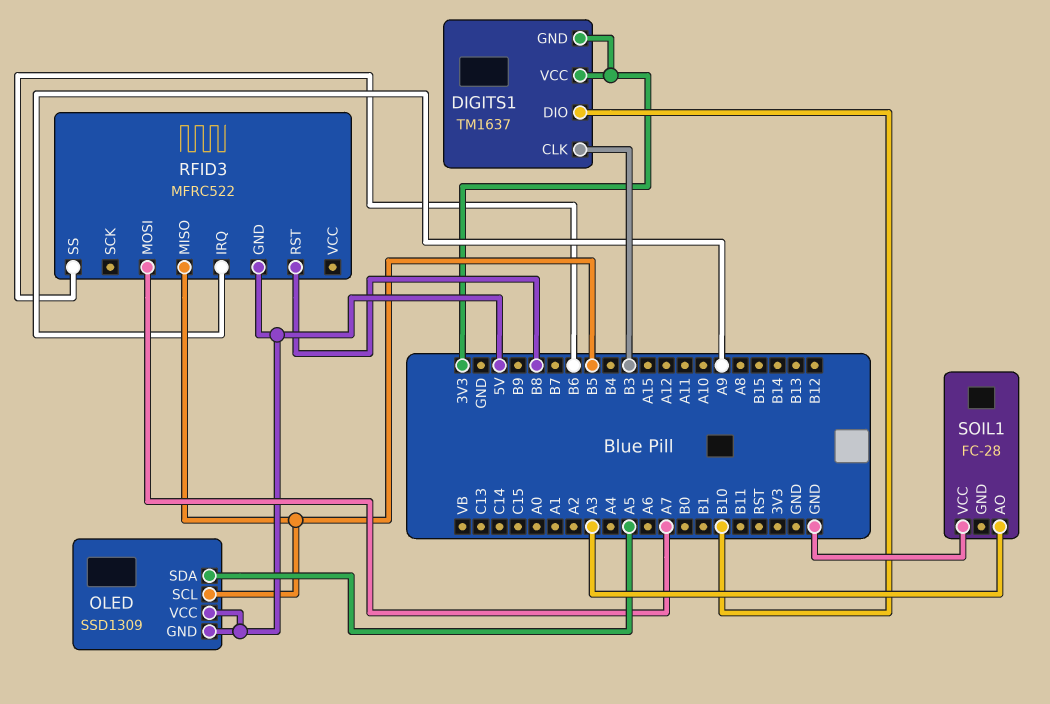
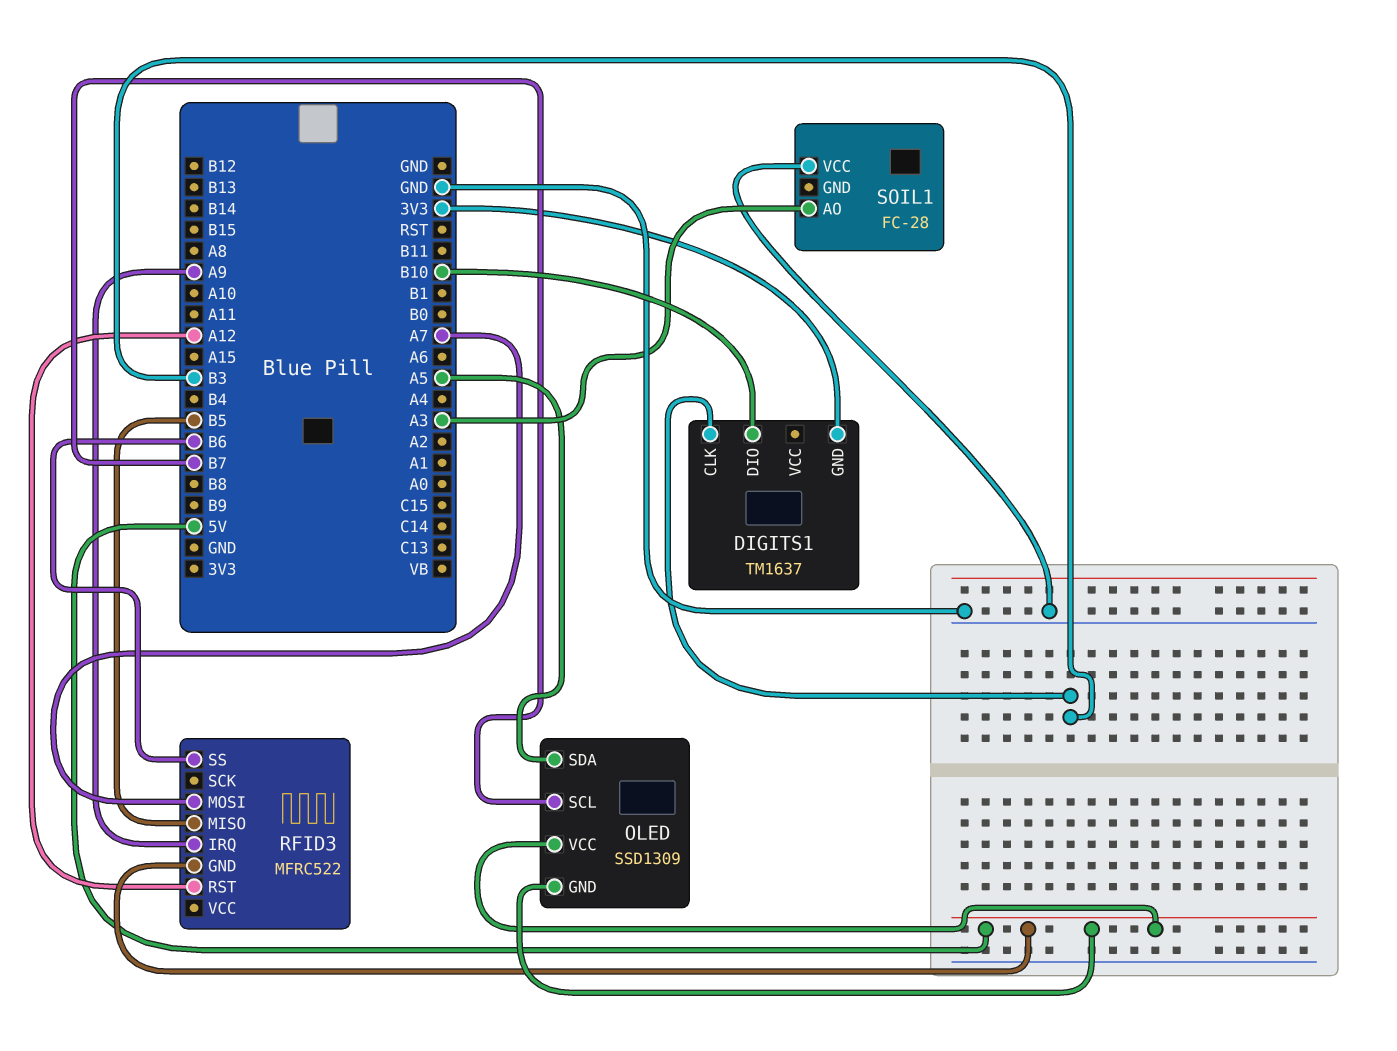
DIGITS1 pin VCC: 3V3 -> none
OLED pin SCL: B5 -> B7
RFID3 pin RST: B8 -> A12

